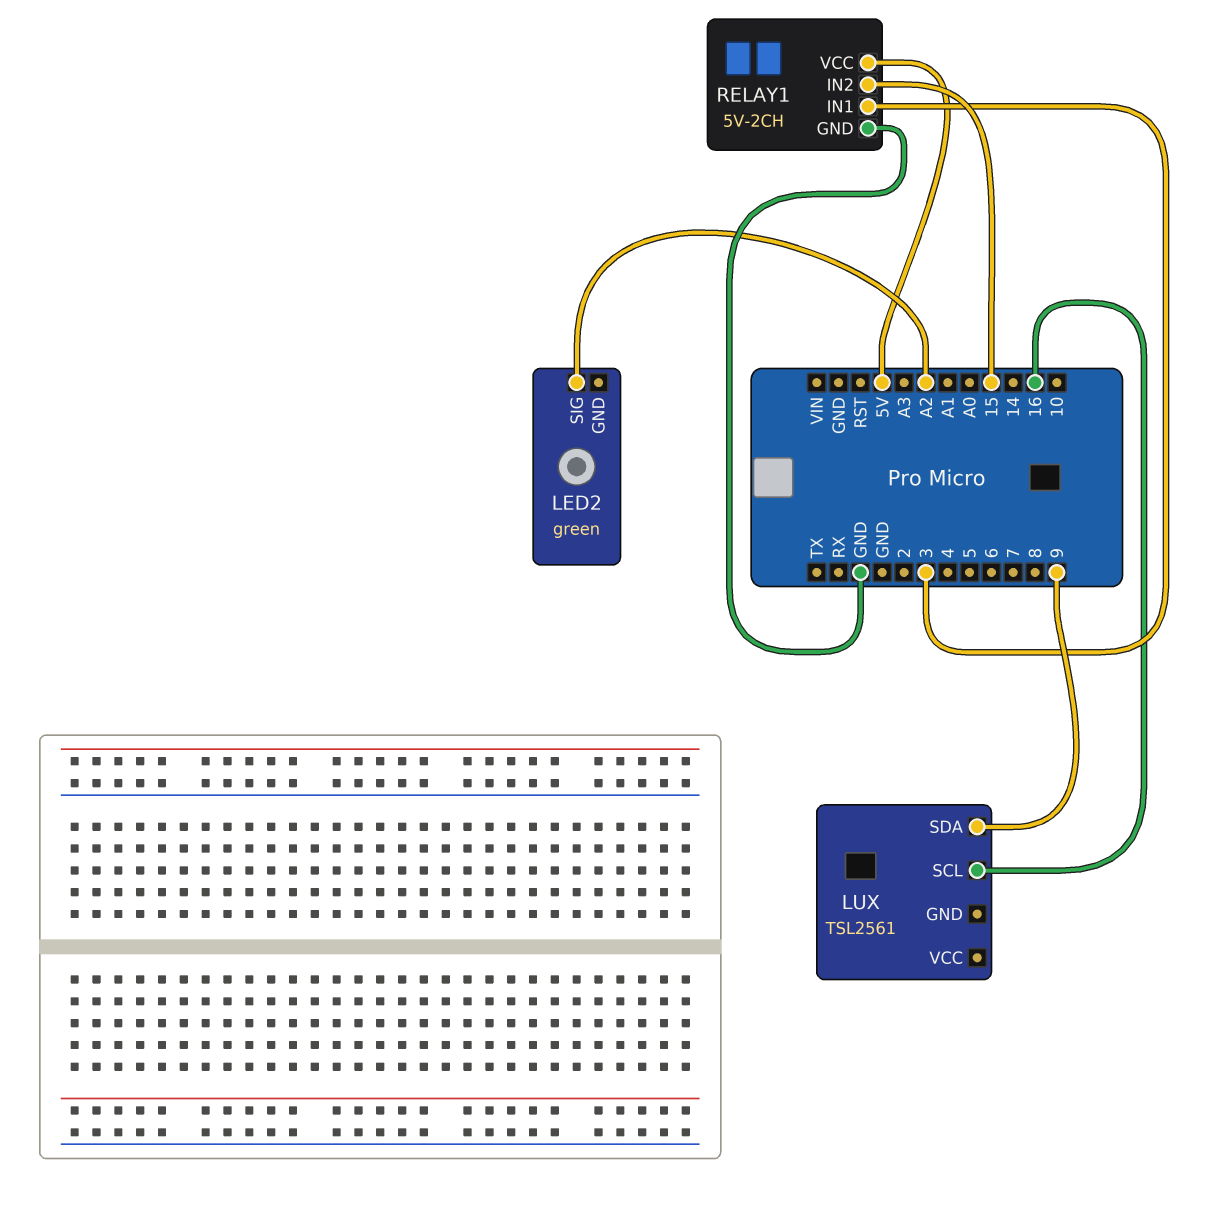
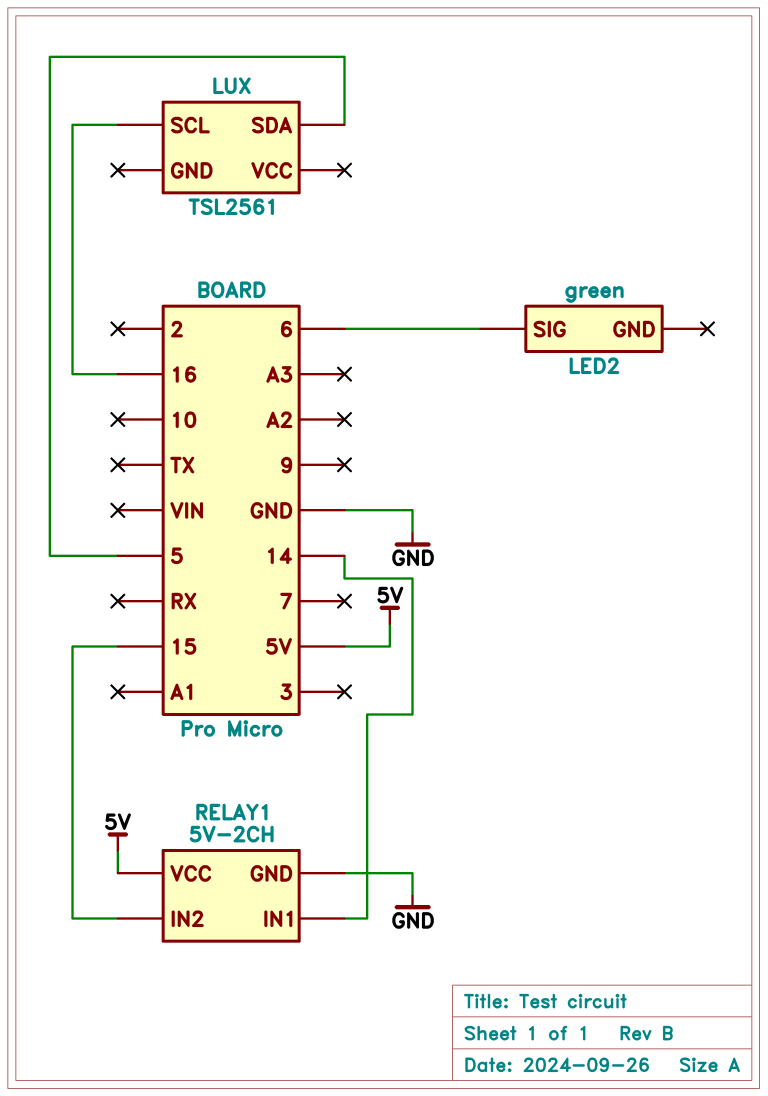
LED2 pin SIG: A2 -> 6
LUX pin SDA: 9 -> 5
RELAY1 pin IN1: 3 -> 14

